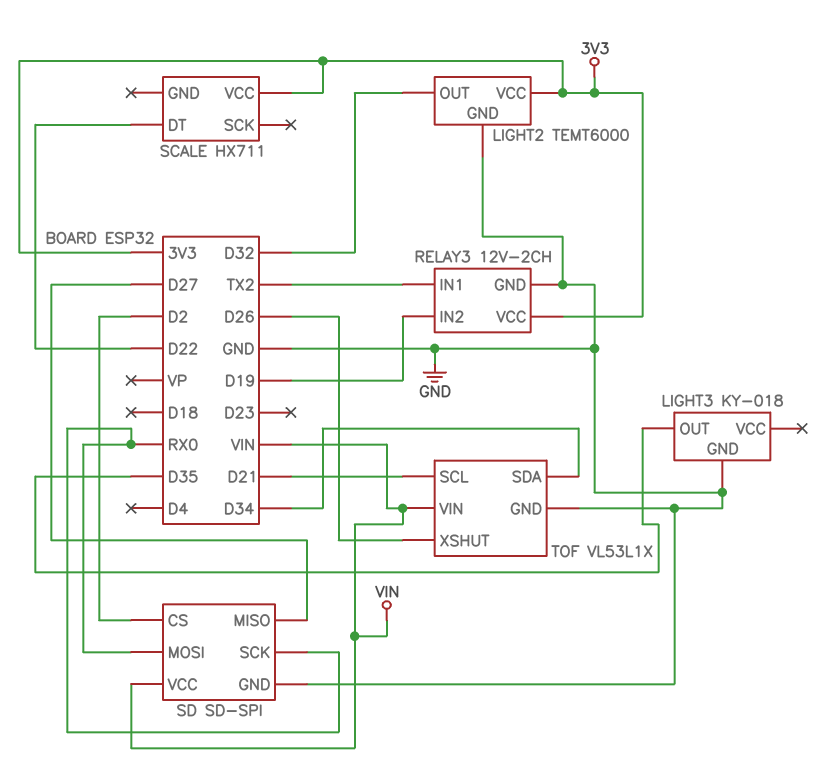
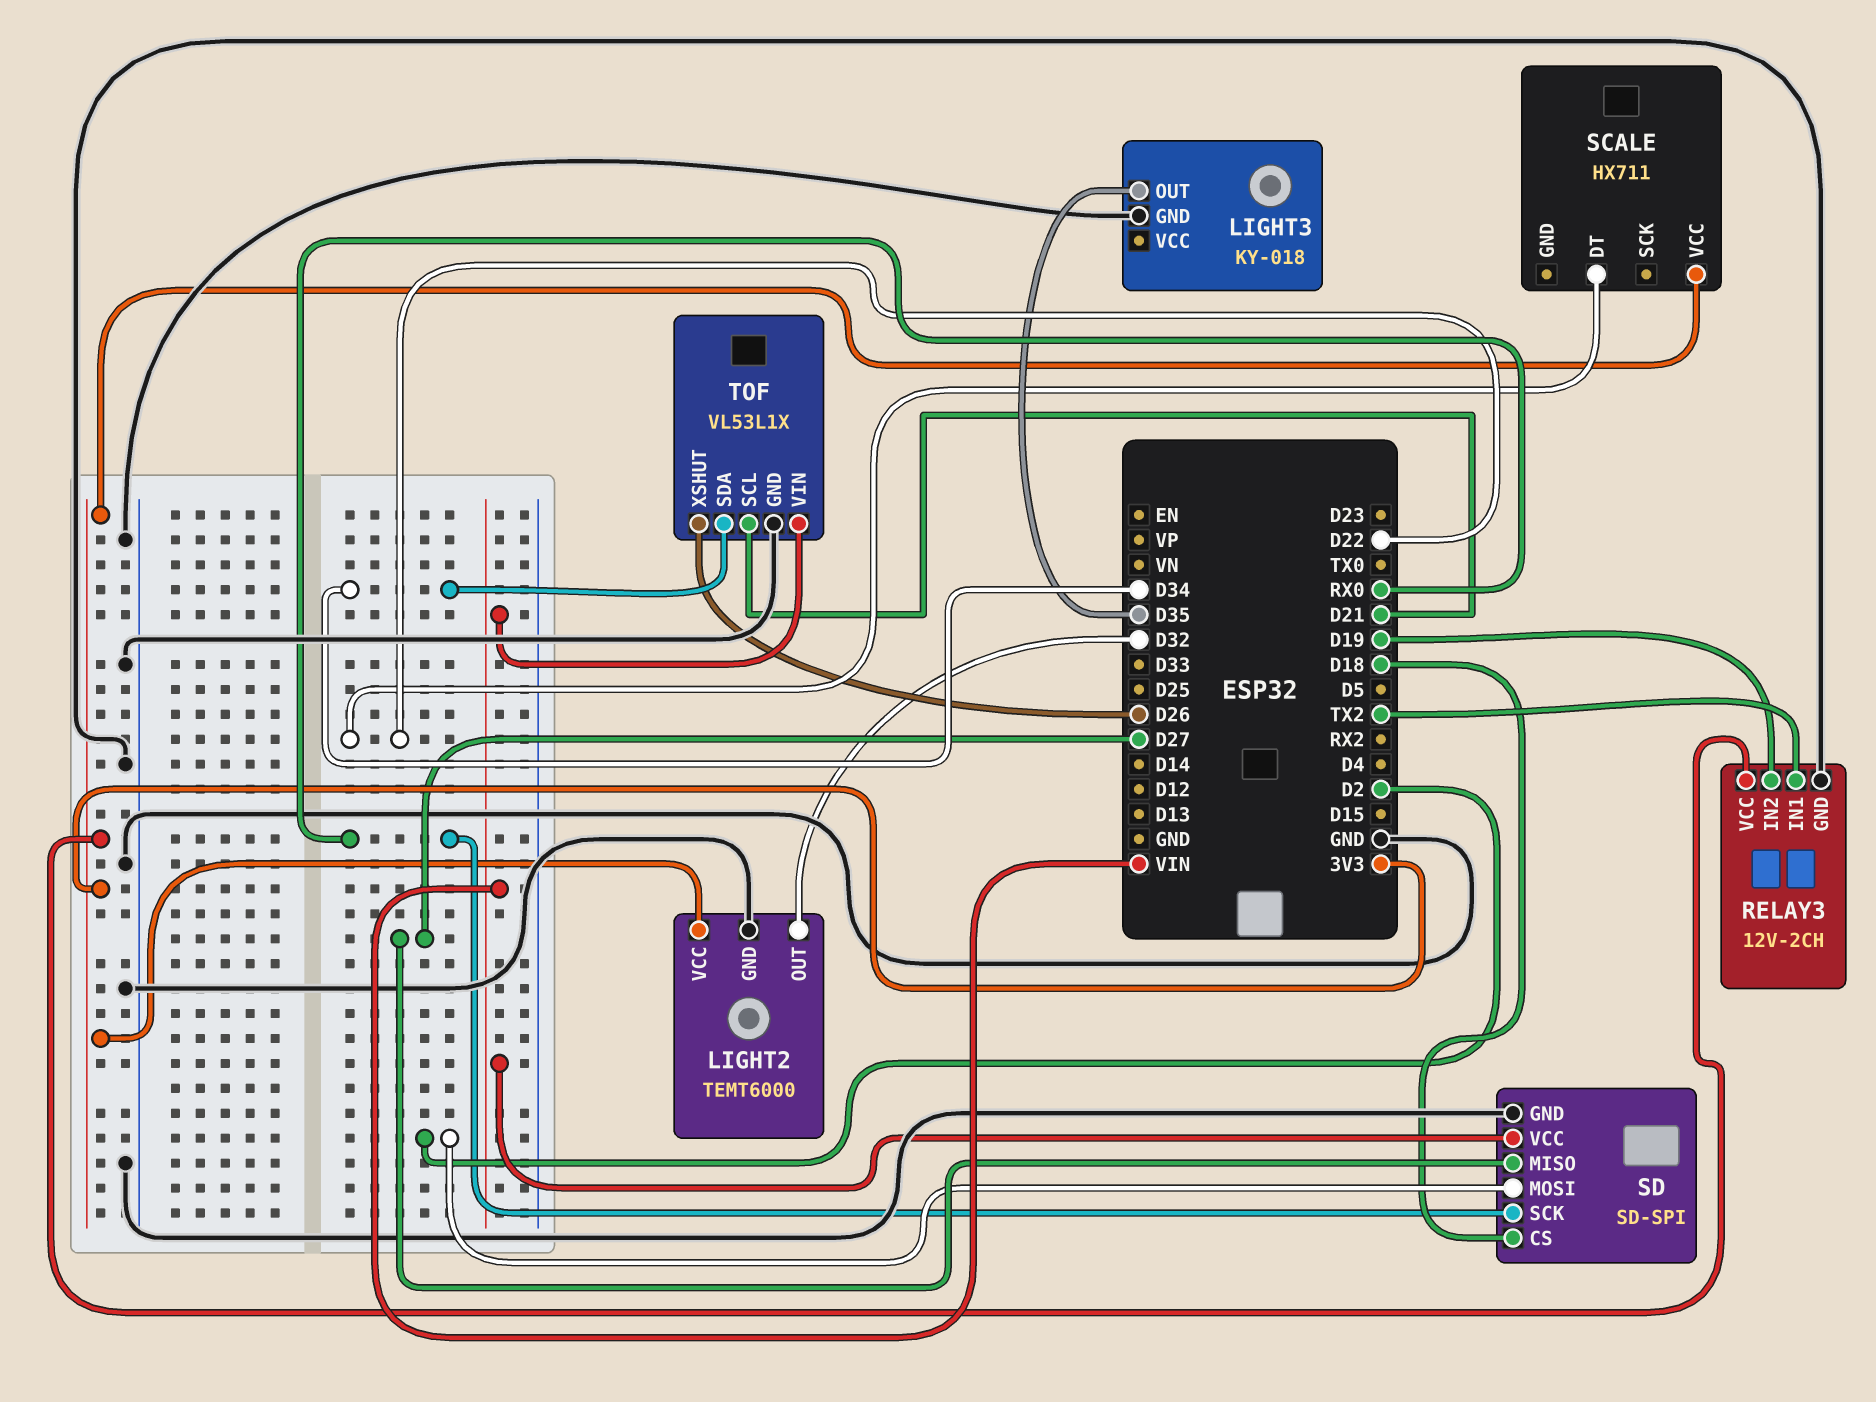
SD pin CS: D2 -> D18
SD pin MOSI: RX0 -> D2

